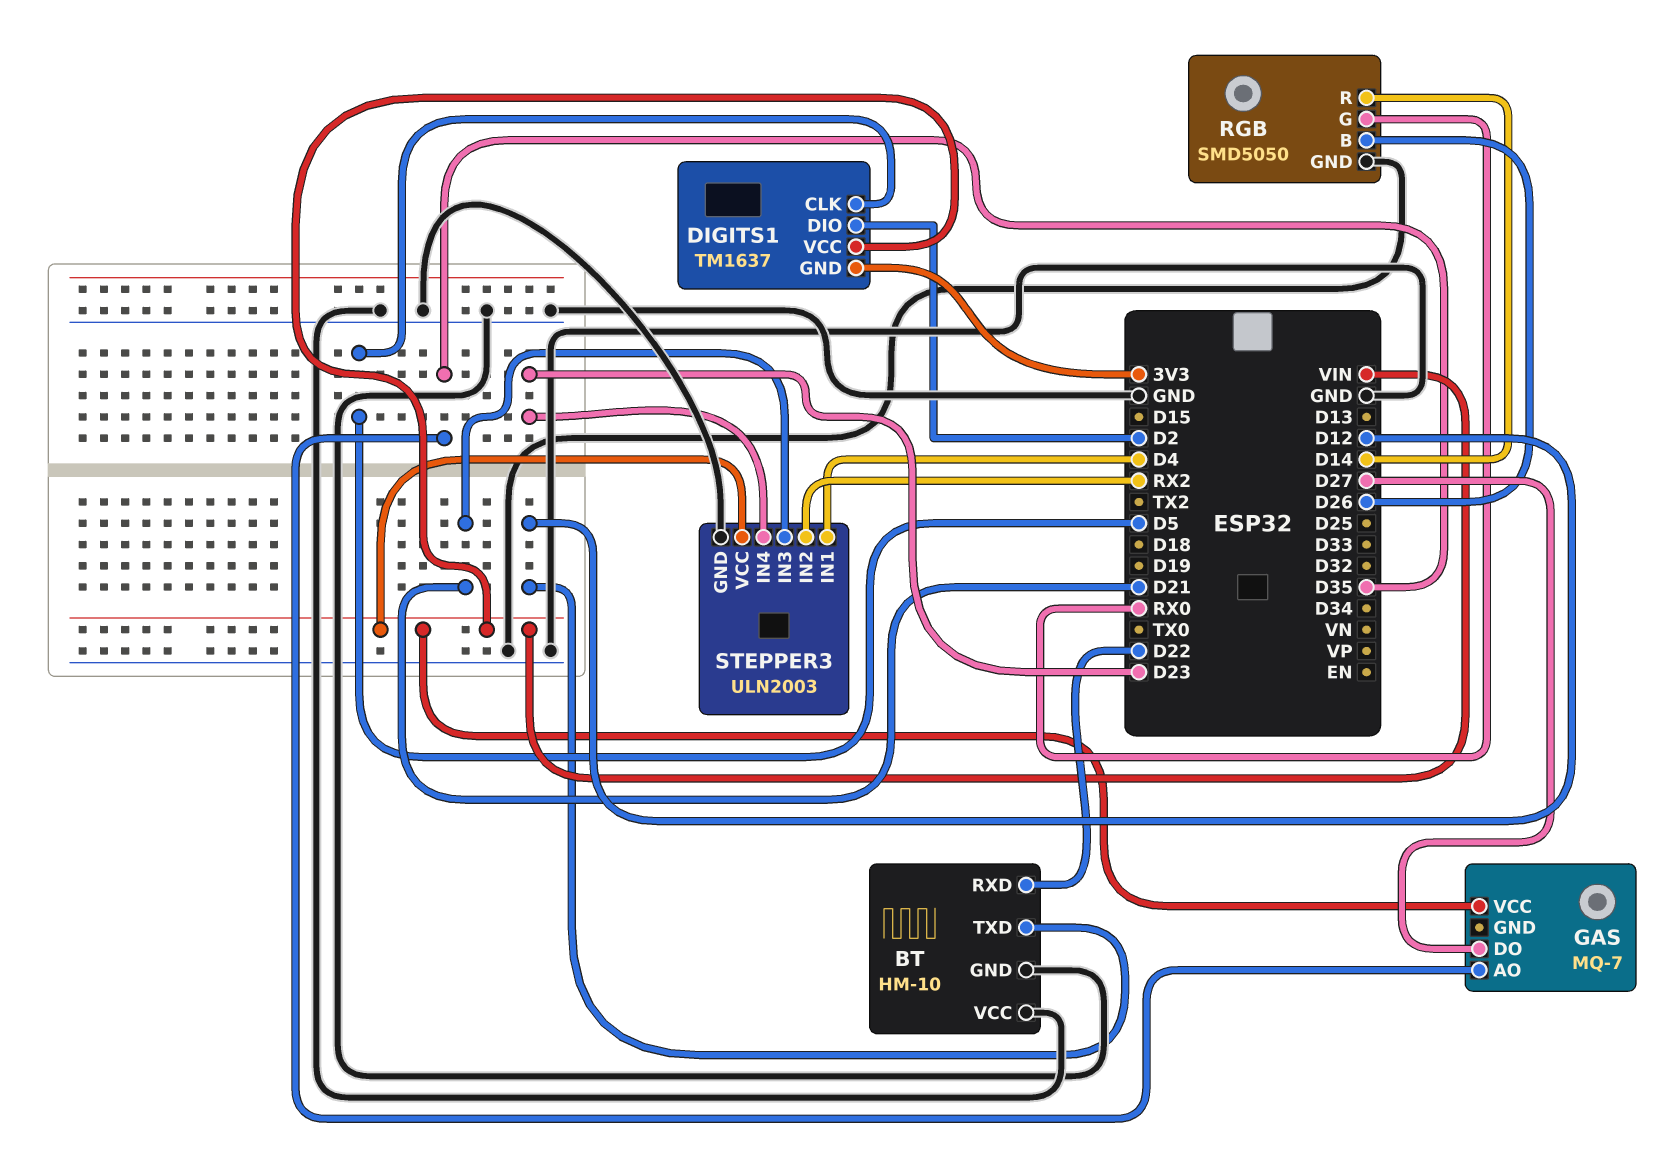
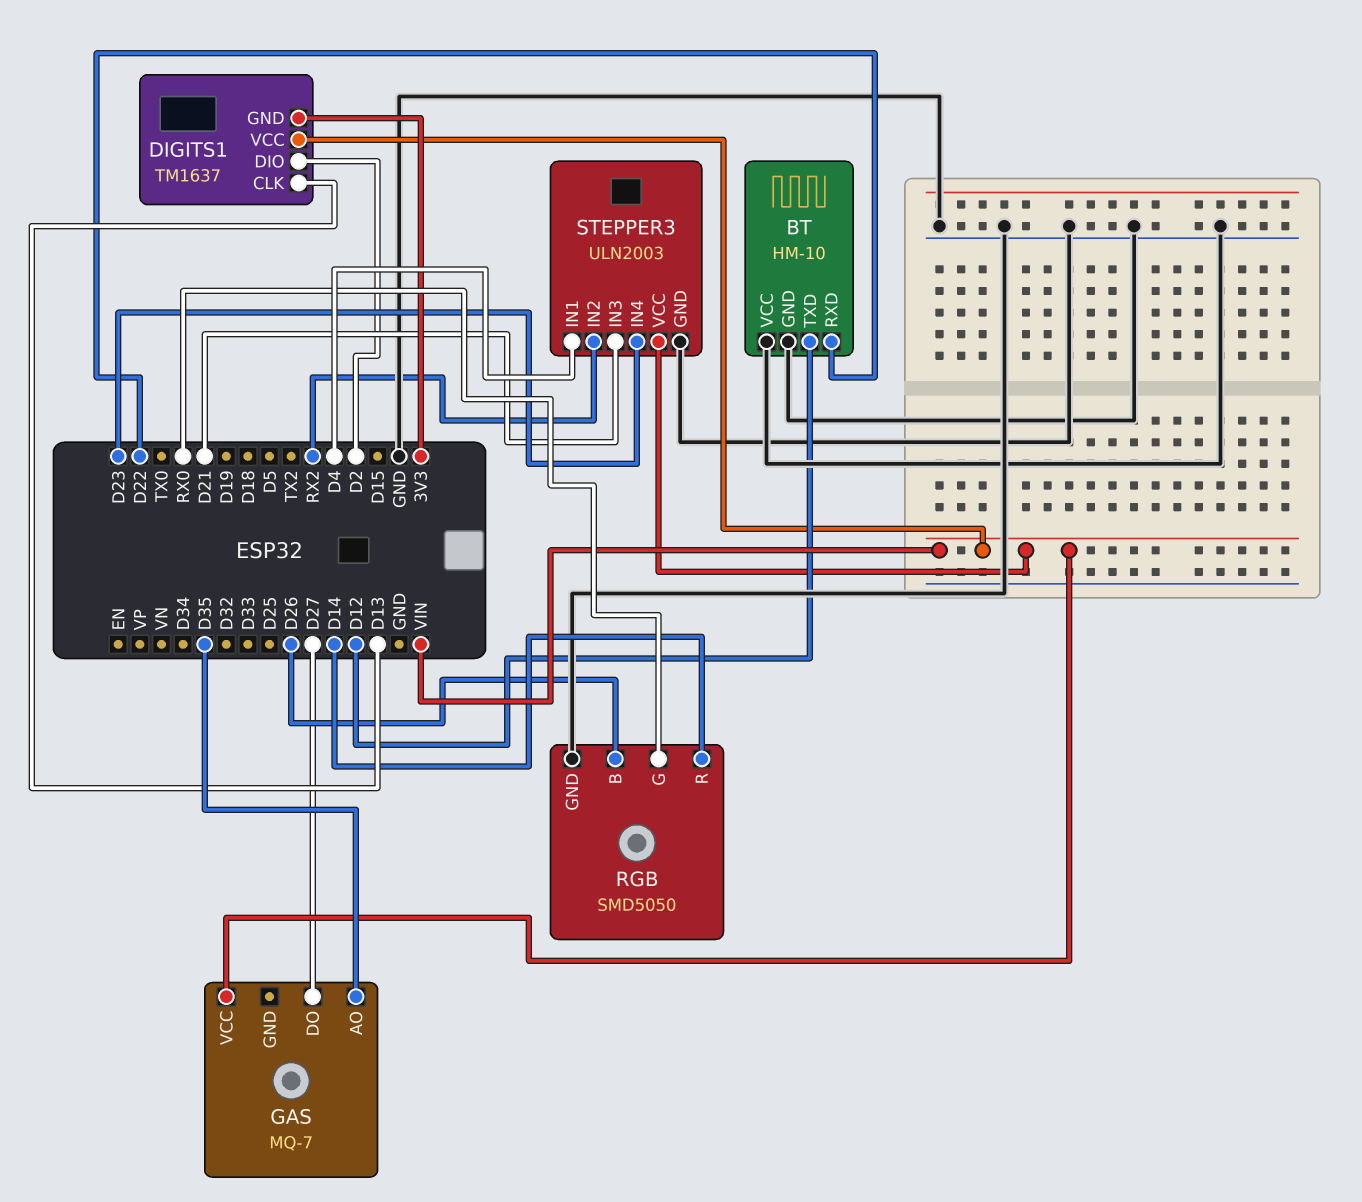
DIGITS1 pin CLK: D5 -> D13

